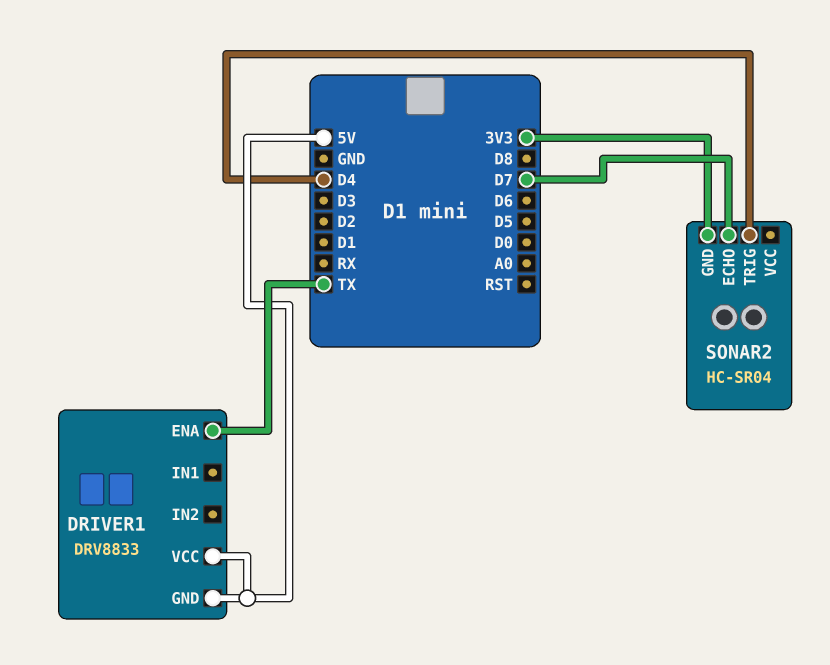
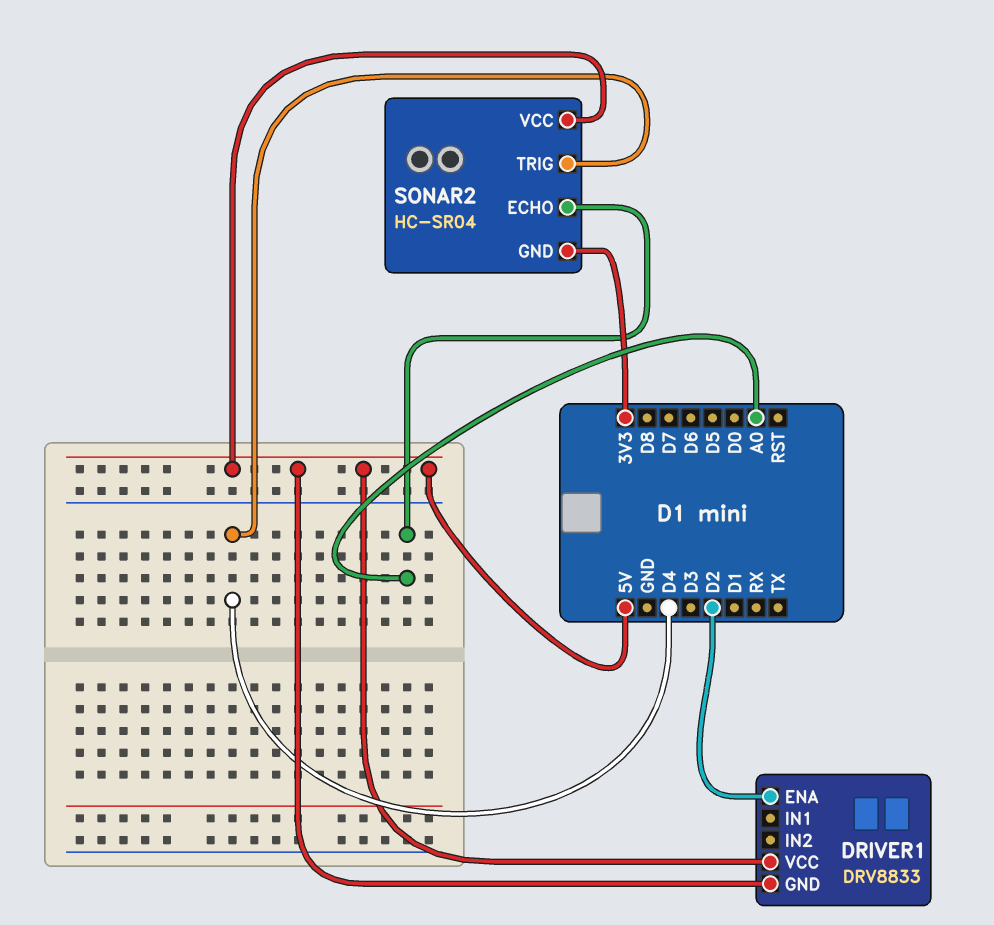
DRIVER1 pin ENA: TX -> D2
SONAR2 pin ECHO: D7 -> A0
SONAR2 pin VCC: none -> 5V

